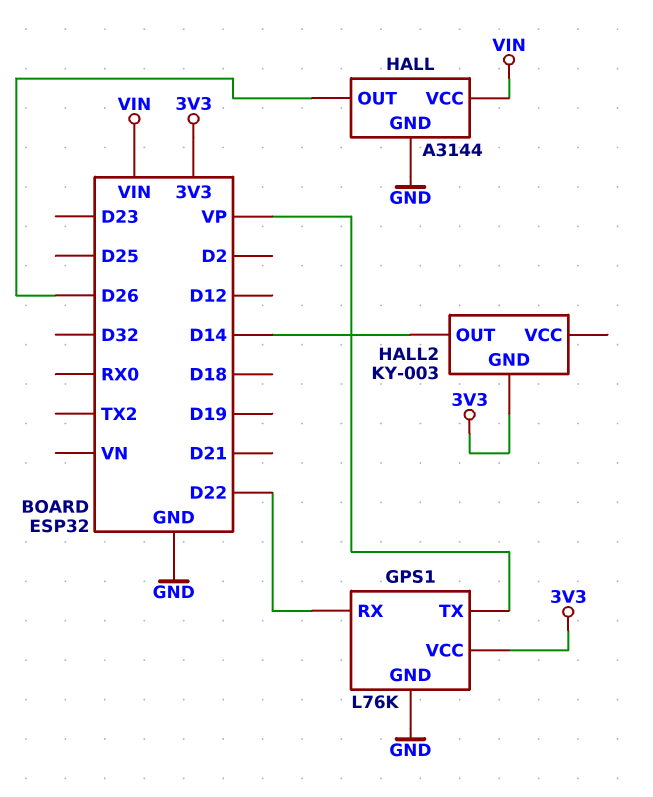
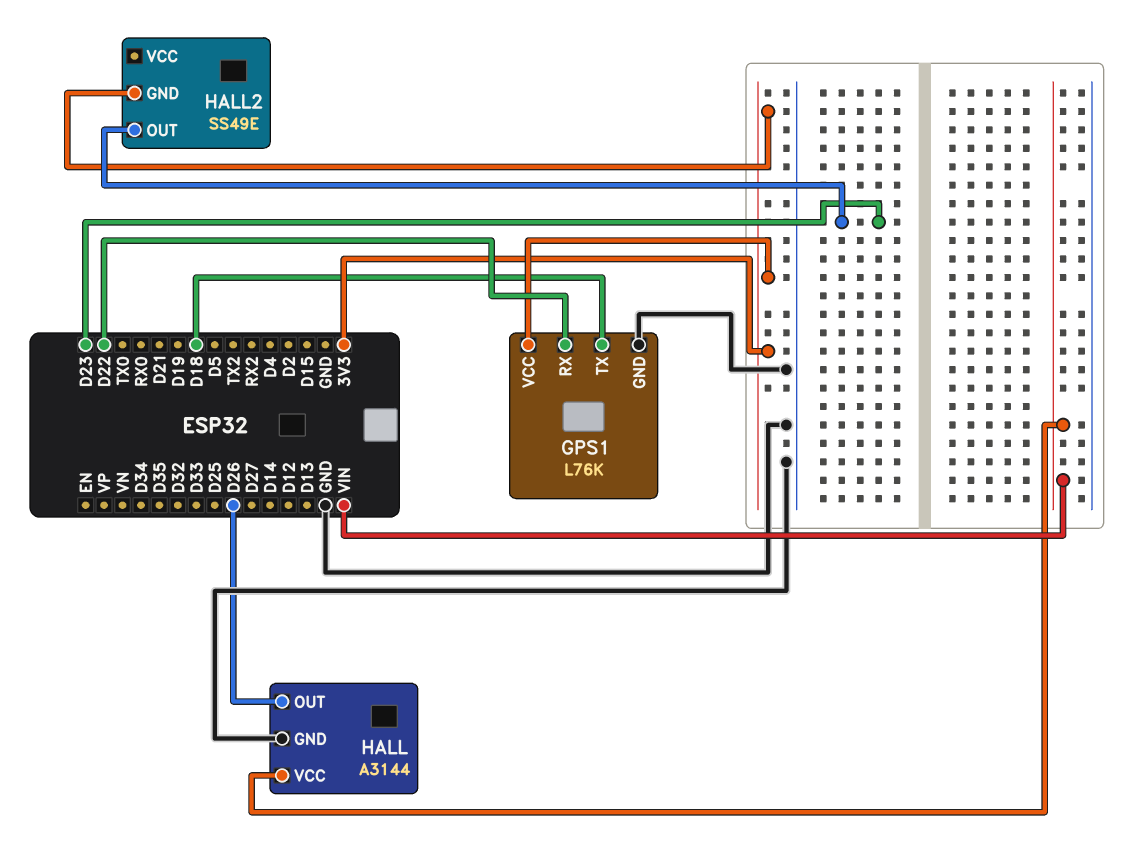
GPS1 pin TX: VP -> D18
HALL2: KY-003 -> SS49E
HALL2 pin OUT: D14 -> D23

